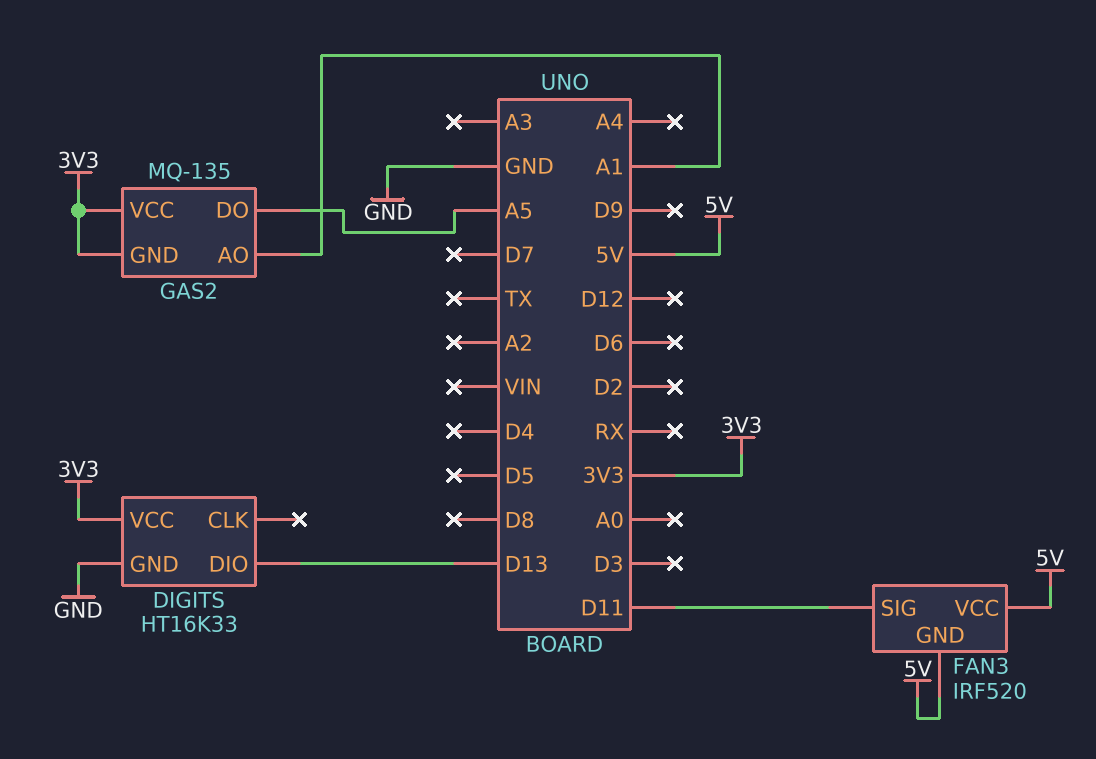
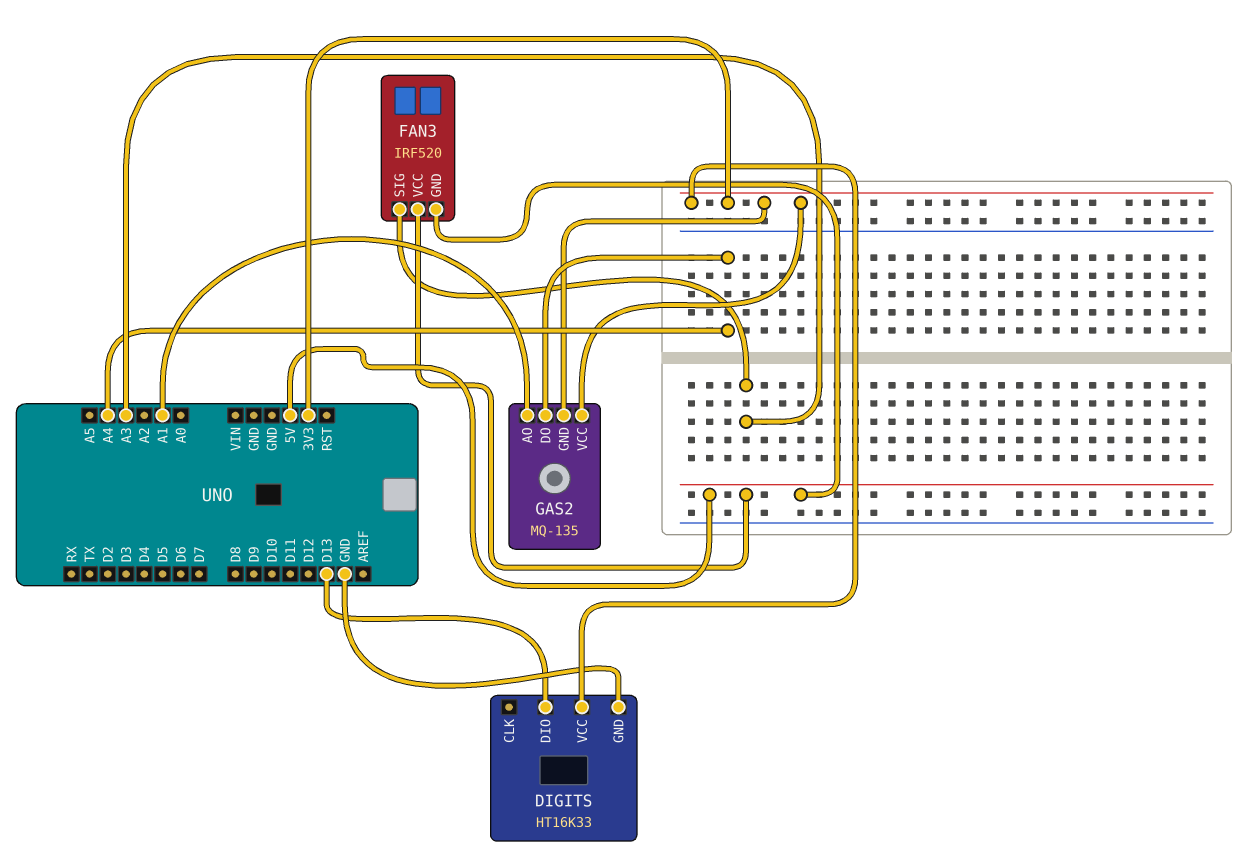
FAN3 pin SIG: D11 -> A3
GAS2 pin DO: A5 -> A4

